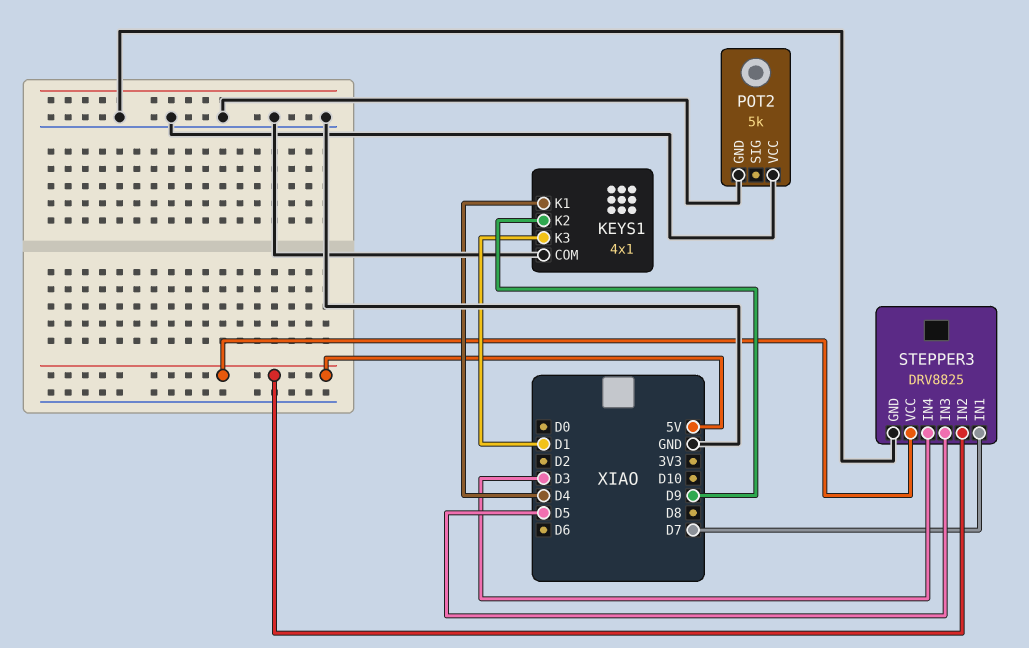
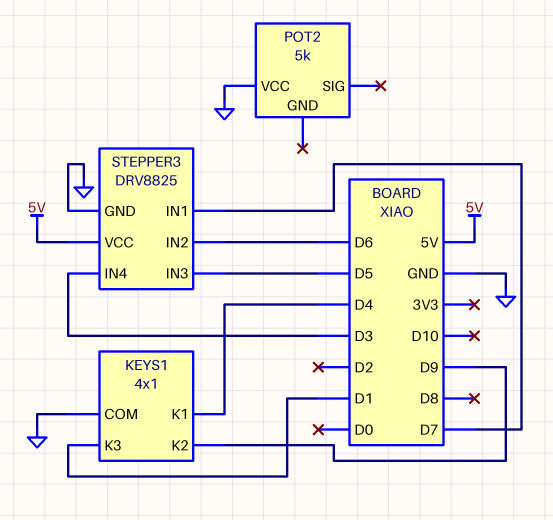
POT2 pin GND: GND -> none
STEPPER3 pin IN2: 5V -> D6

